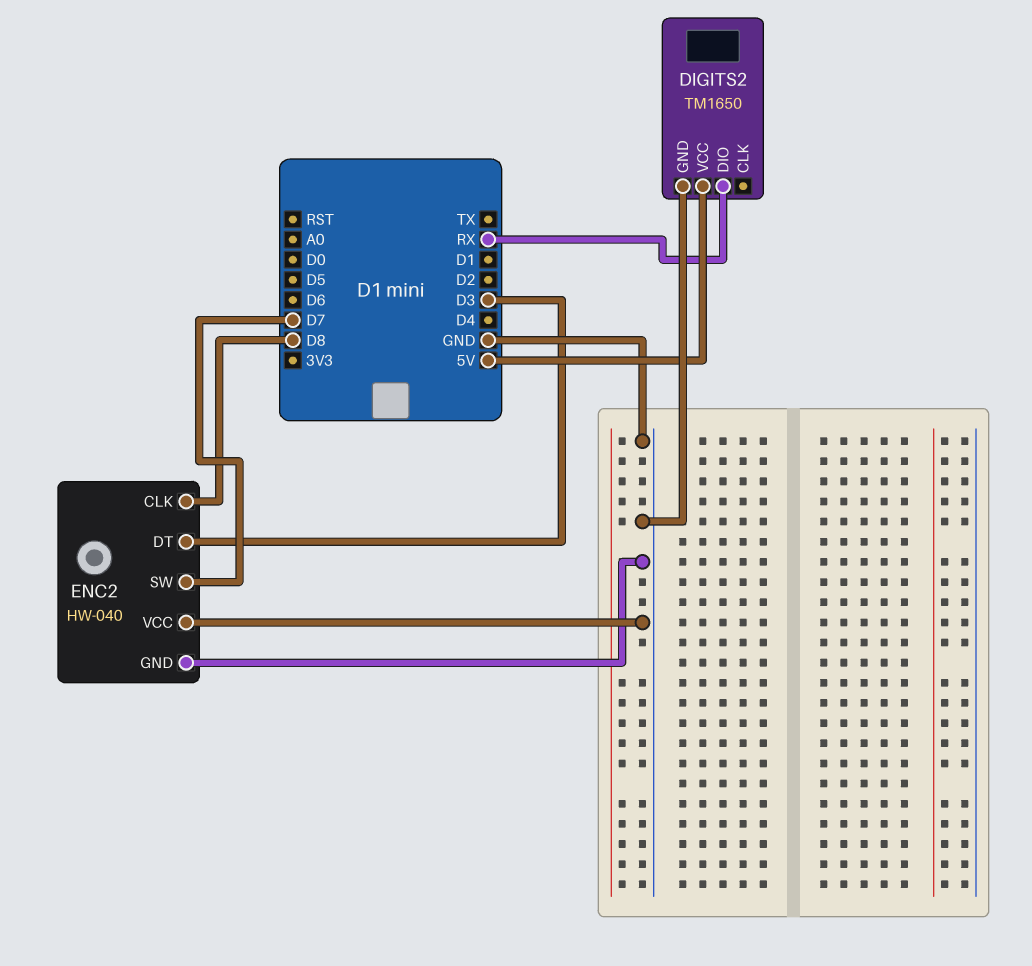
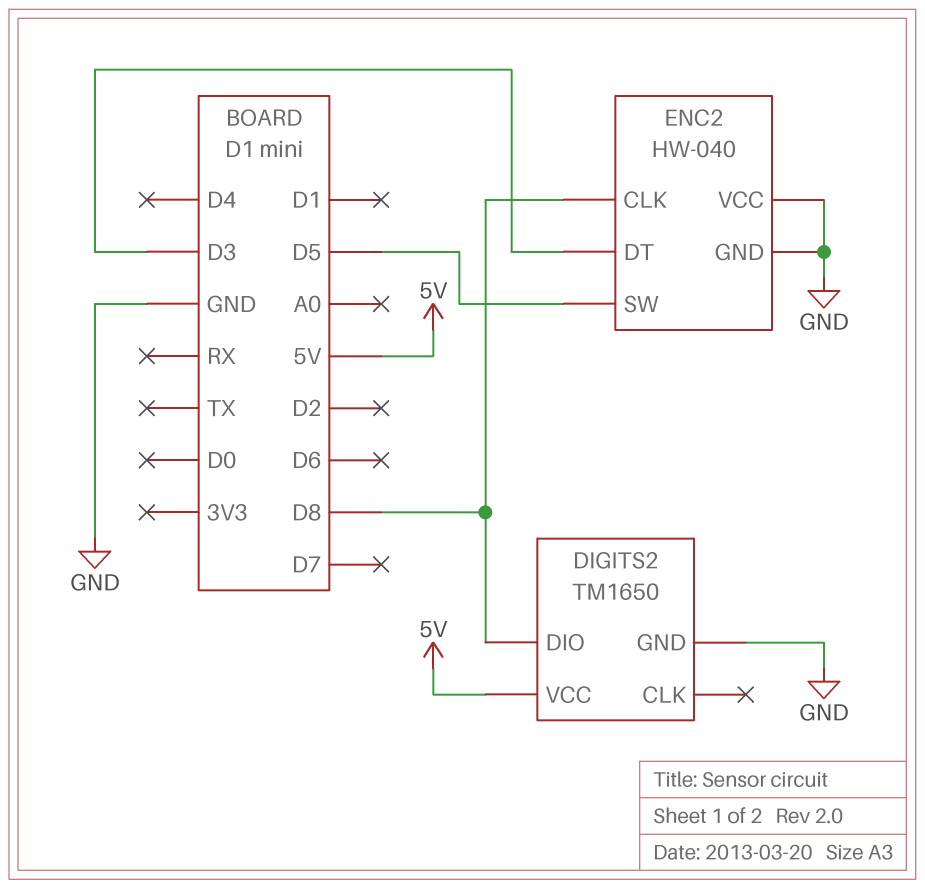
DIGITS2 pin DIO: RX -> D8
ENC2 pin SW: D7 -> D5

